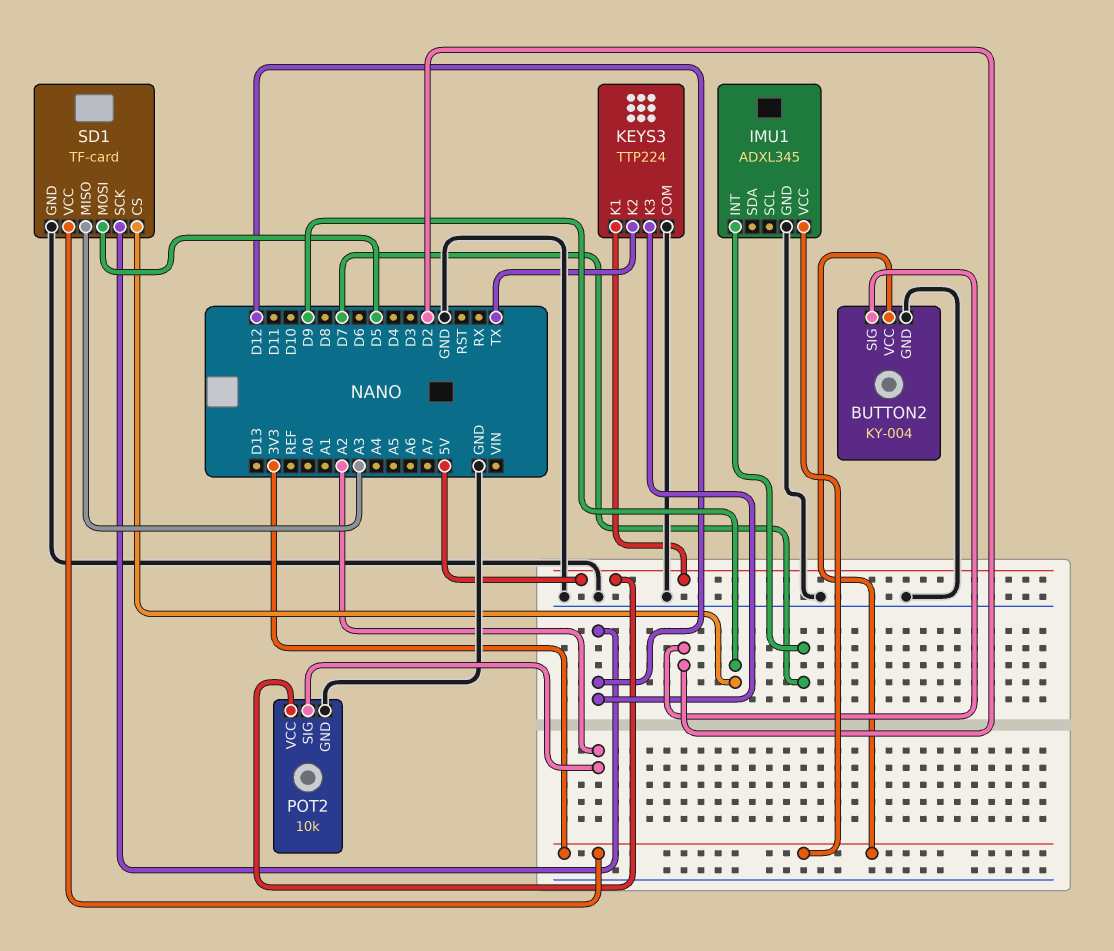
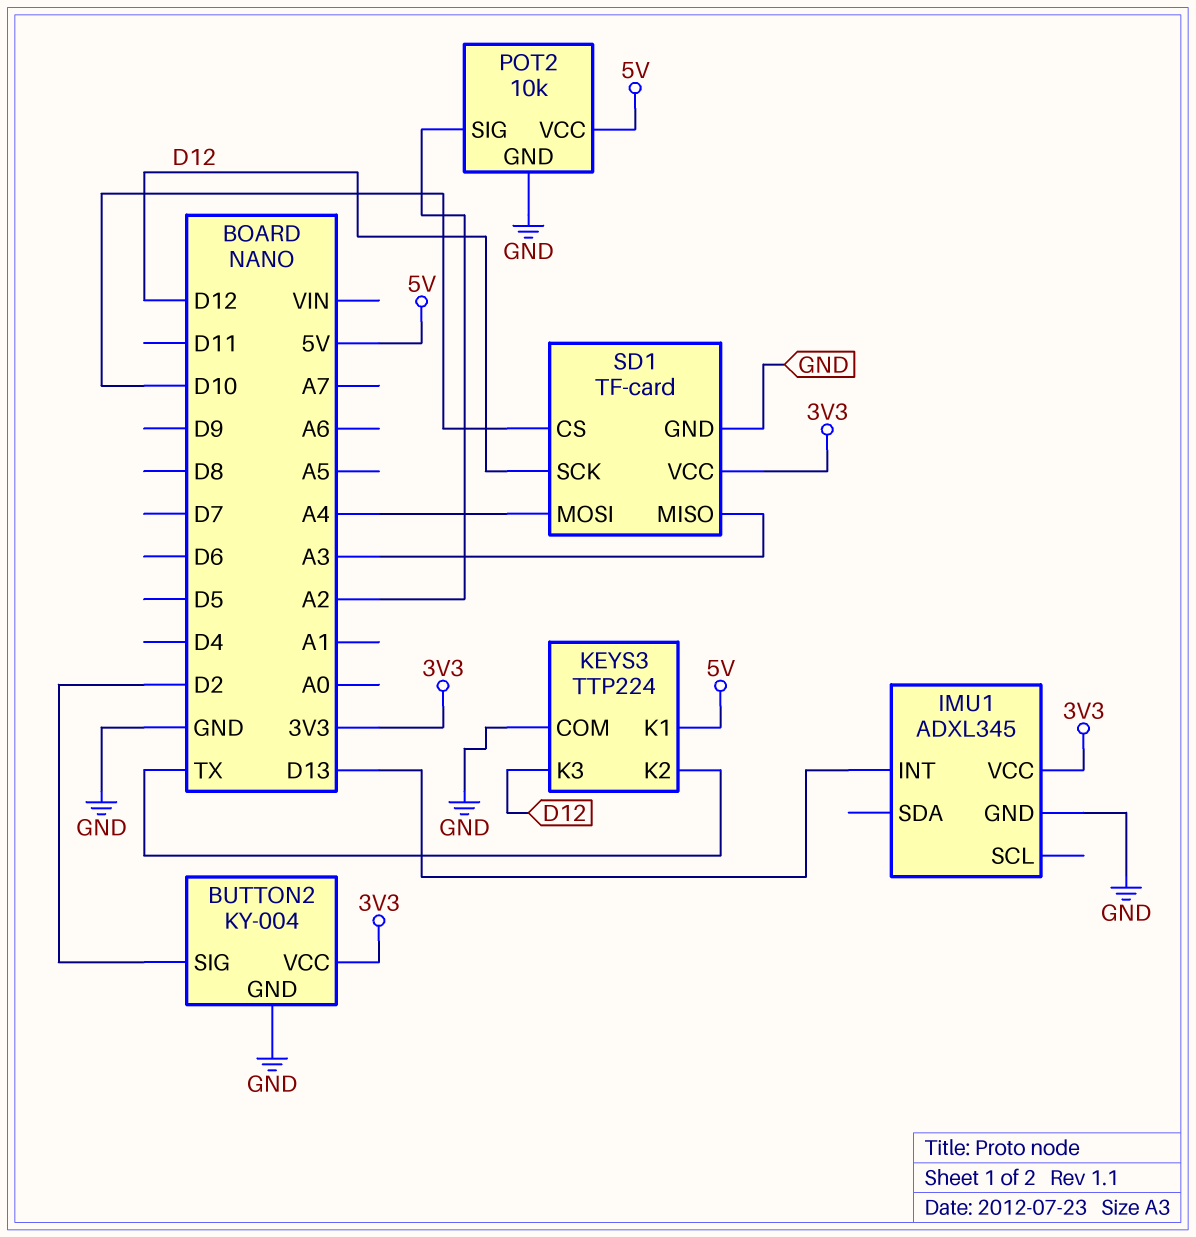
IMU1 pin INT: D7 -> D13
SD1 pin CS: D9 -> D10
SD1 pin MOSI: D5 -> A4

